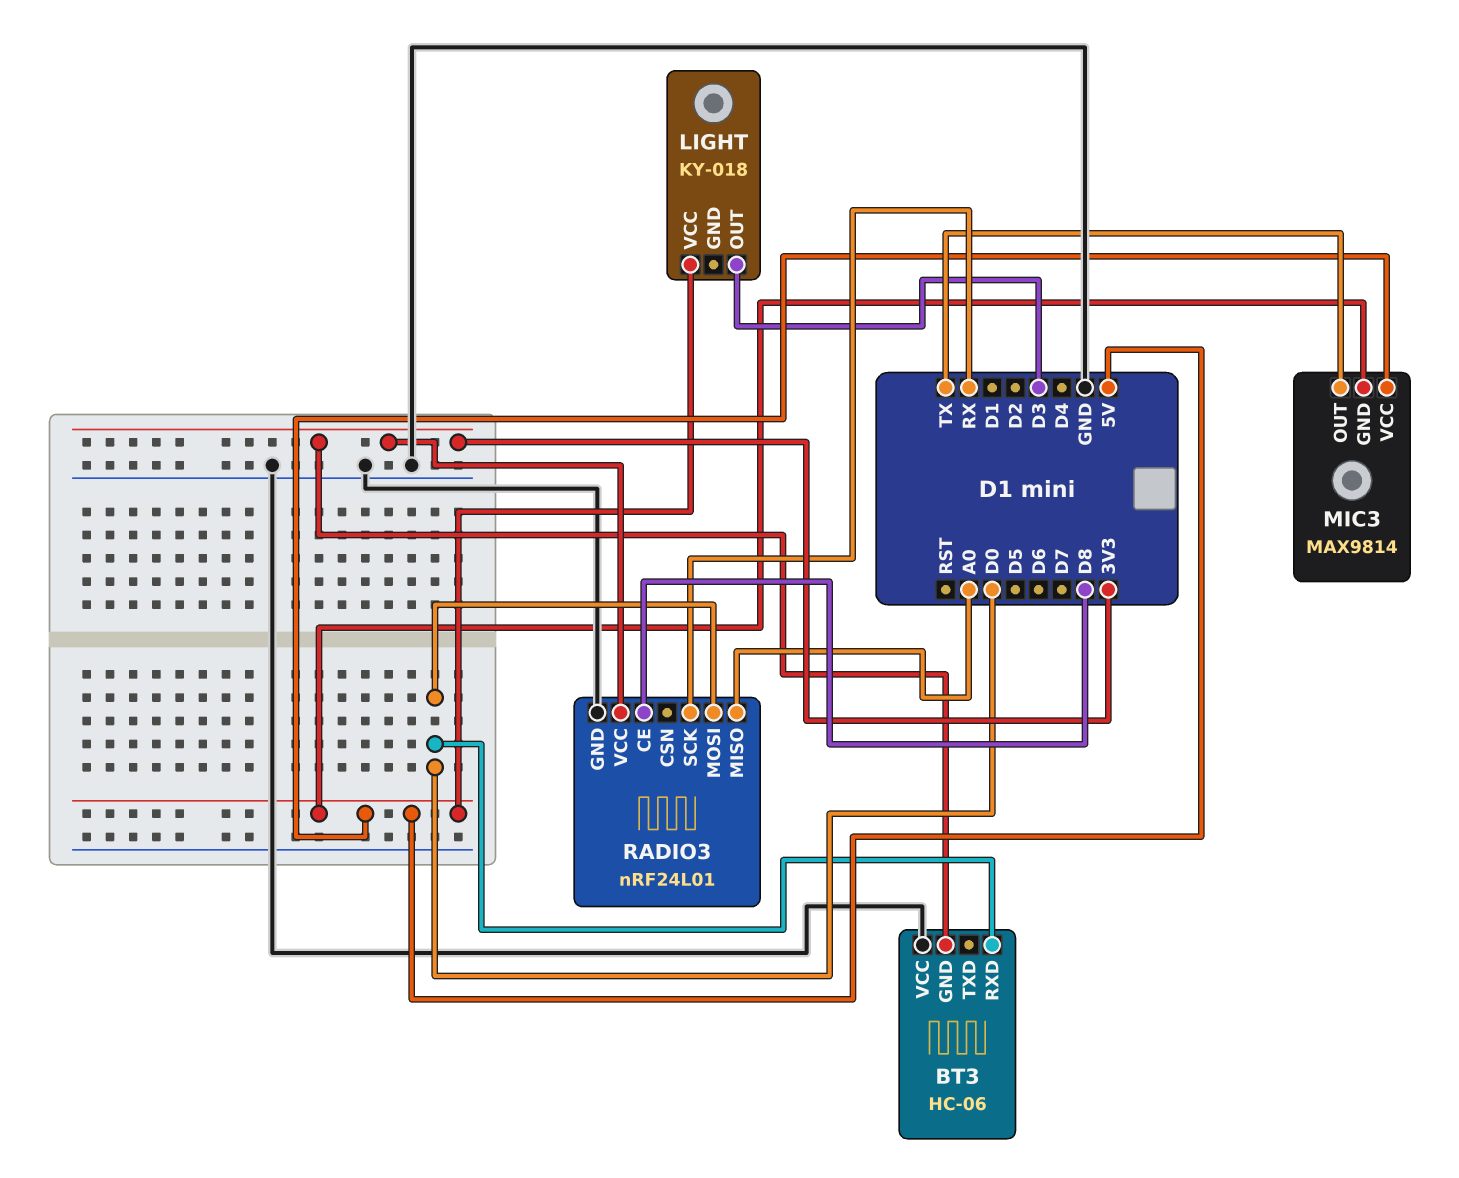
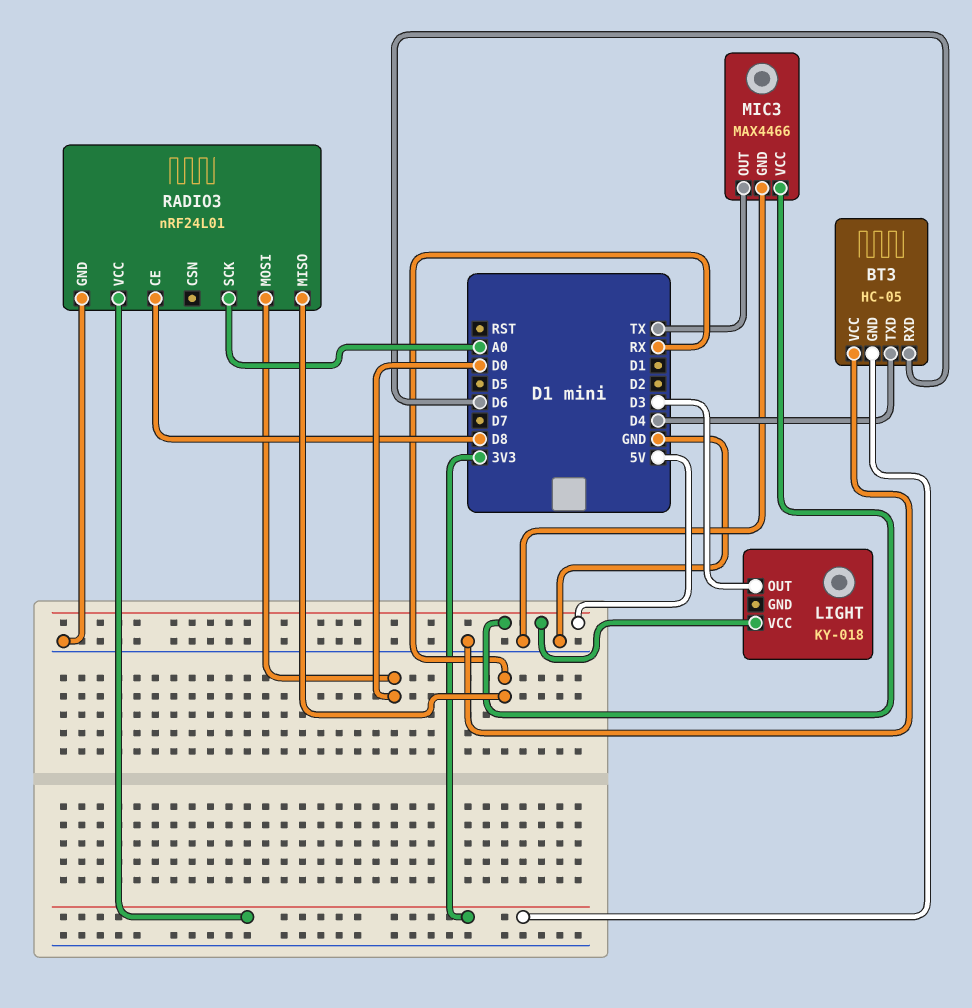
BT3: HC-06 -> HC-05
BT3 pin RXD: D0 -> D6
BT3 pin TXD: none -> D4
MIC3: MAX9814 -> MAX4466
MIC3 pin GND: 5V -> GND
RADIO3 pin MISO: A0 -> RX
RADIO3 pin SCK: RX -> A0

